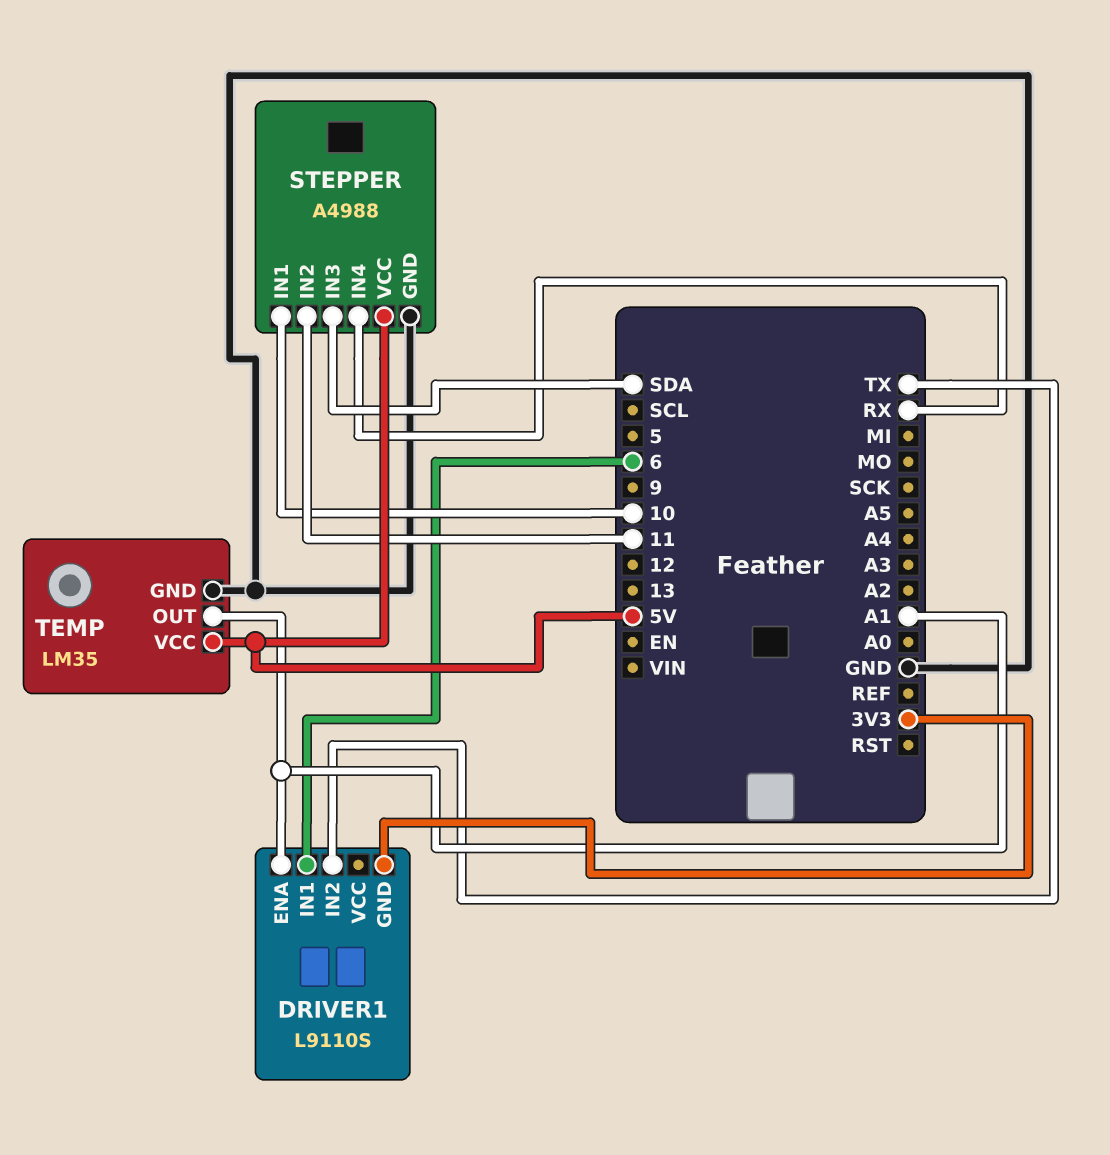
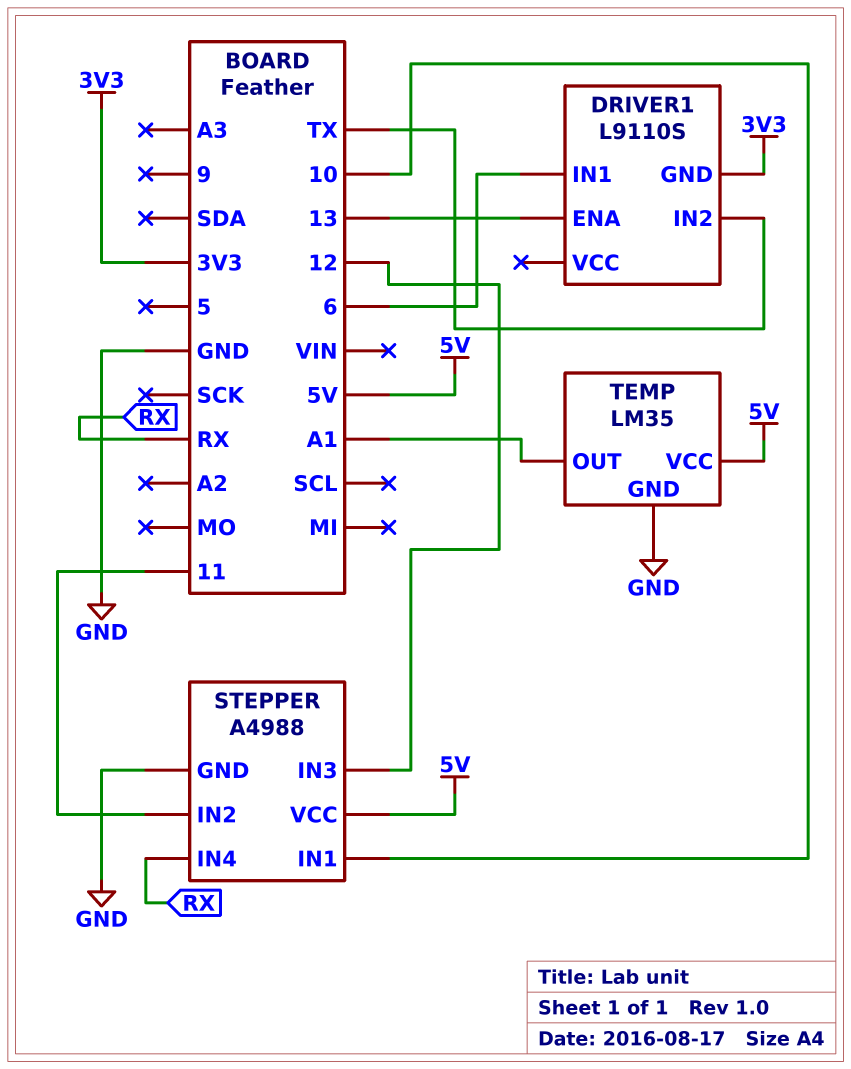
DRIVER1 pin ENA: A1 -> 13
STEPPER pin IN3: SDA -> 12

